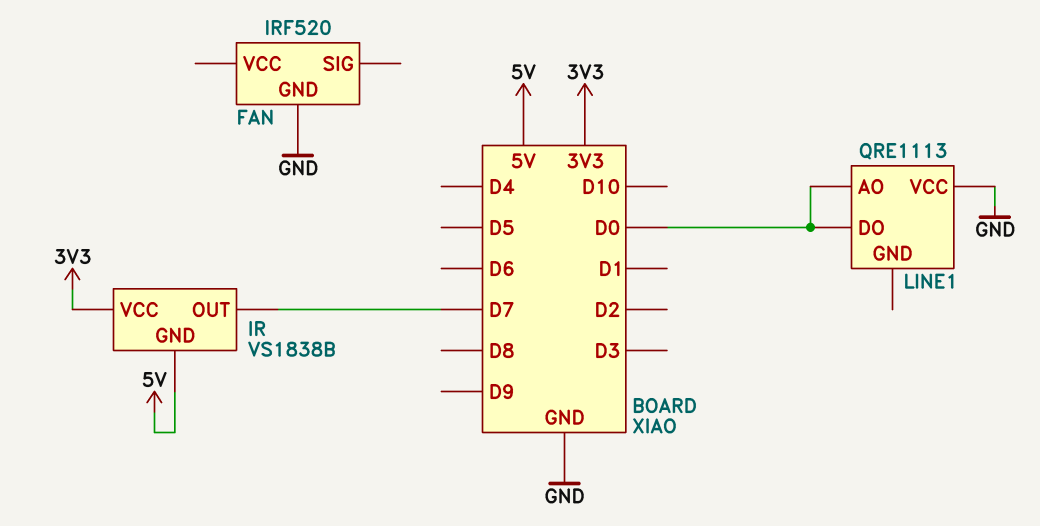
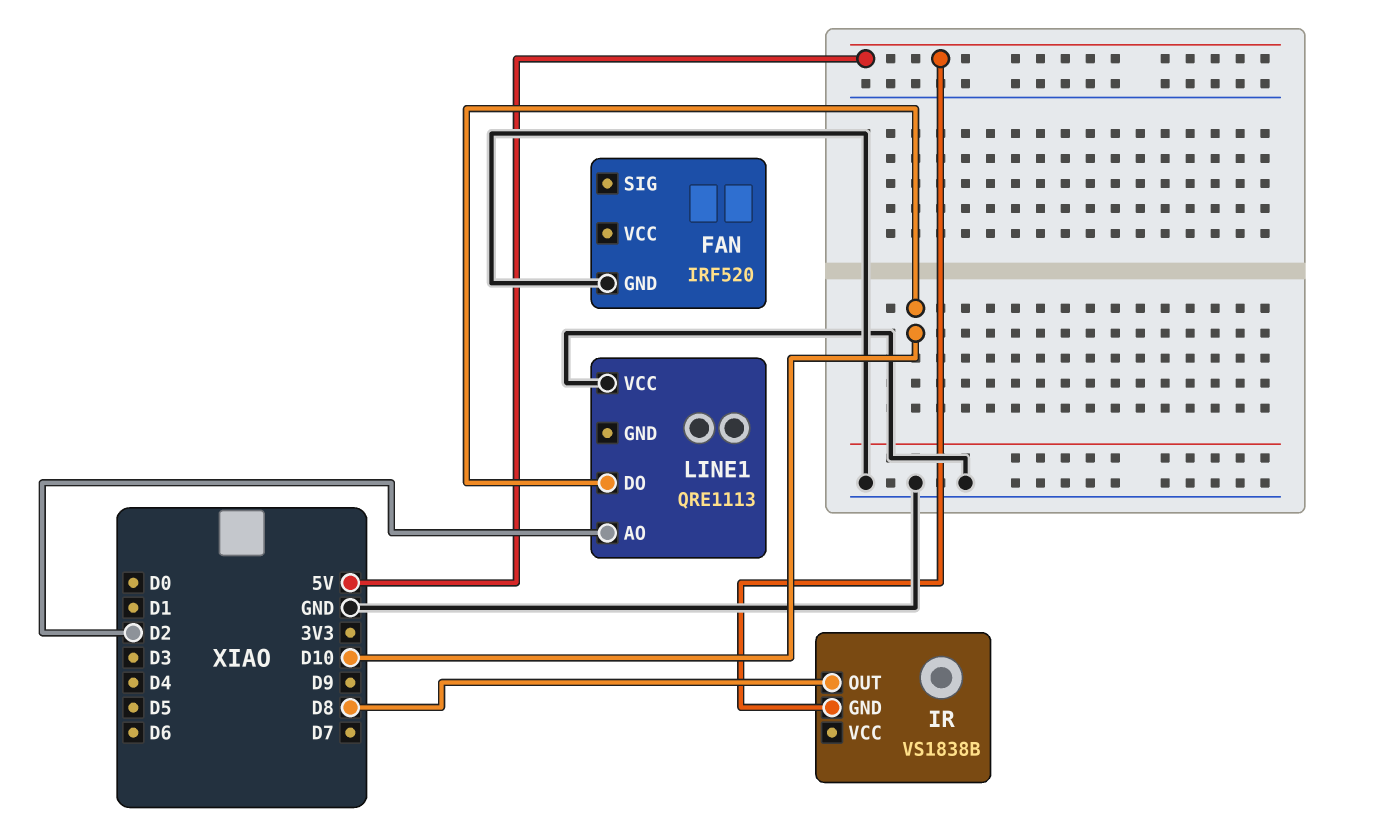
IR pin OUT: D7 -> D8
IR pin VCC: 3V3 -> none
LINE1 pin AO: D0 -> D2
LINE1 pin DO: D0 -> D10

